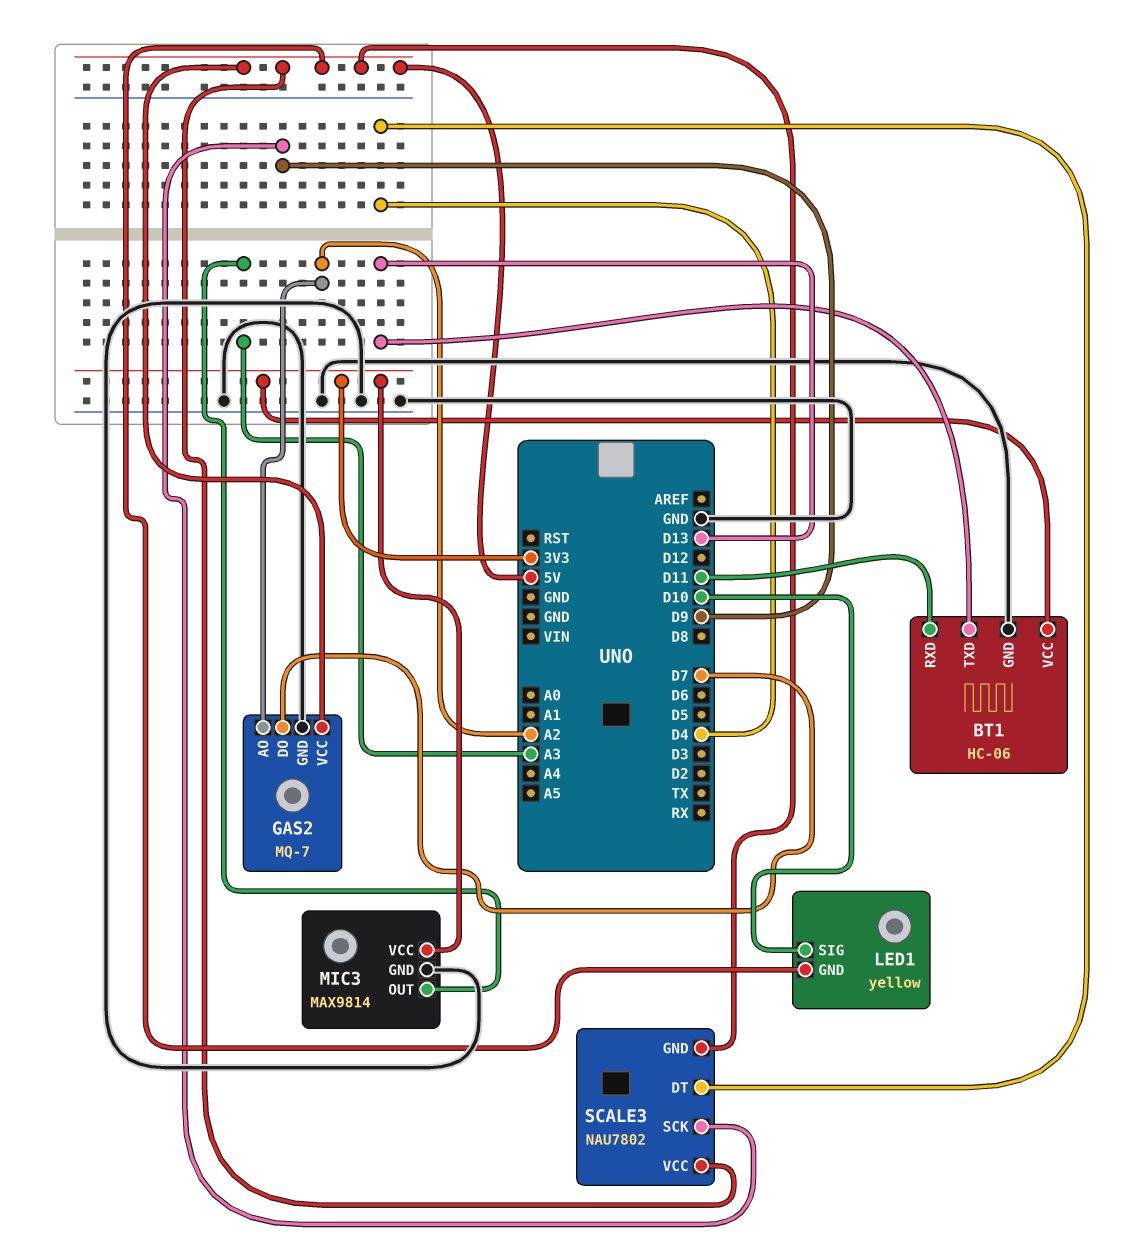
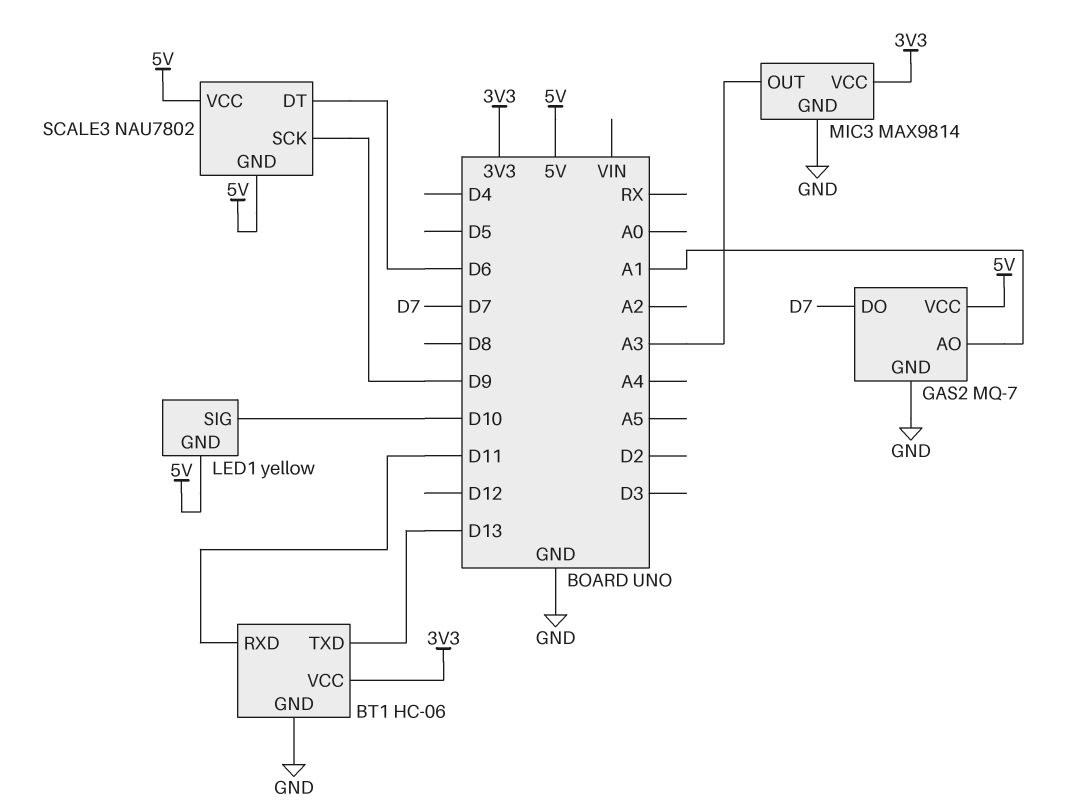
GAS2 pin AO: A2 -> A1
SCALE3 pin DT: D4 -> D6

